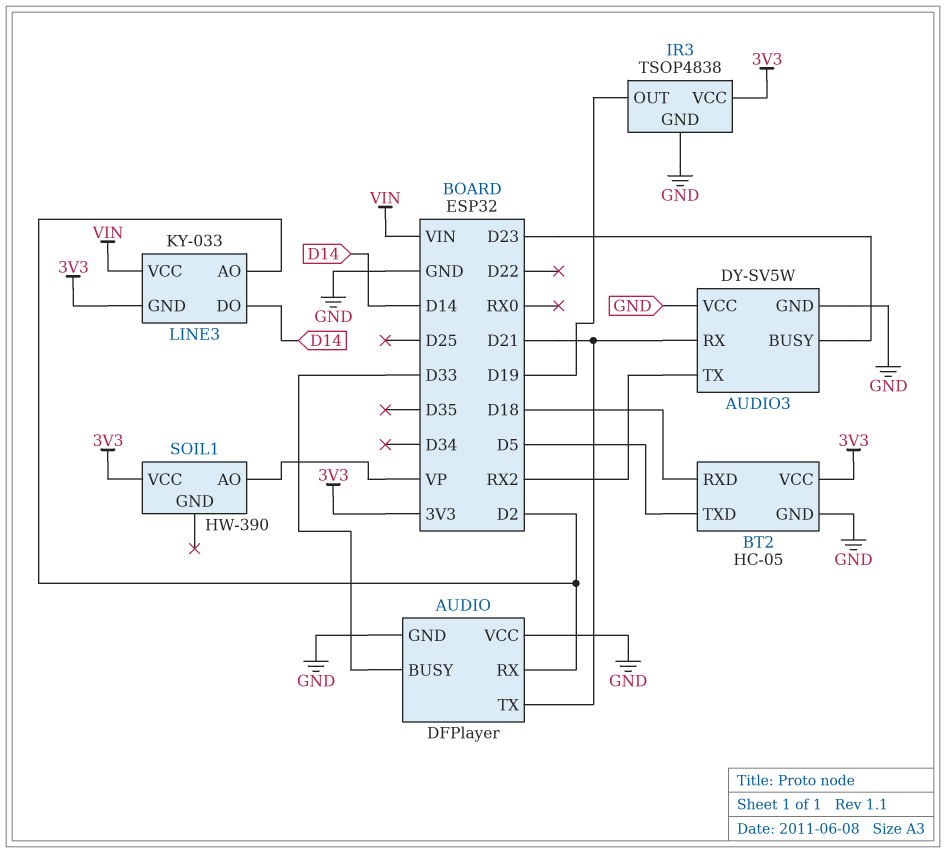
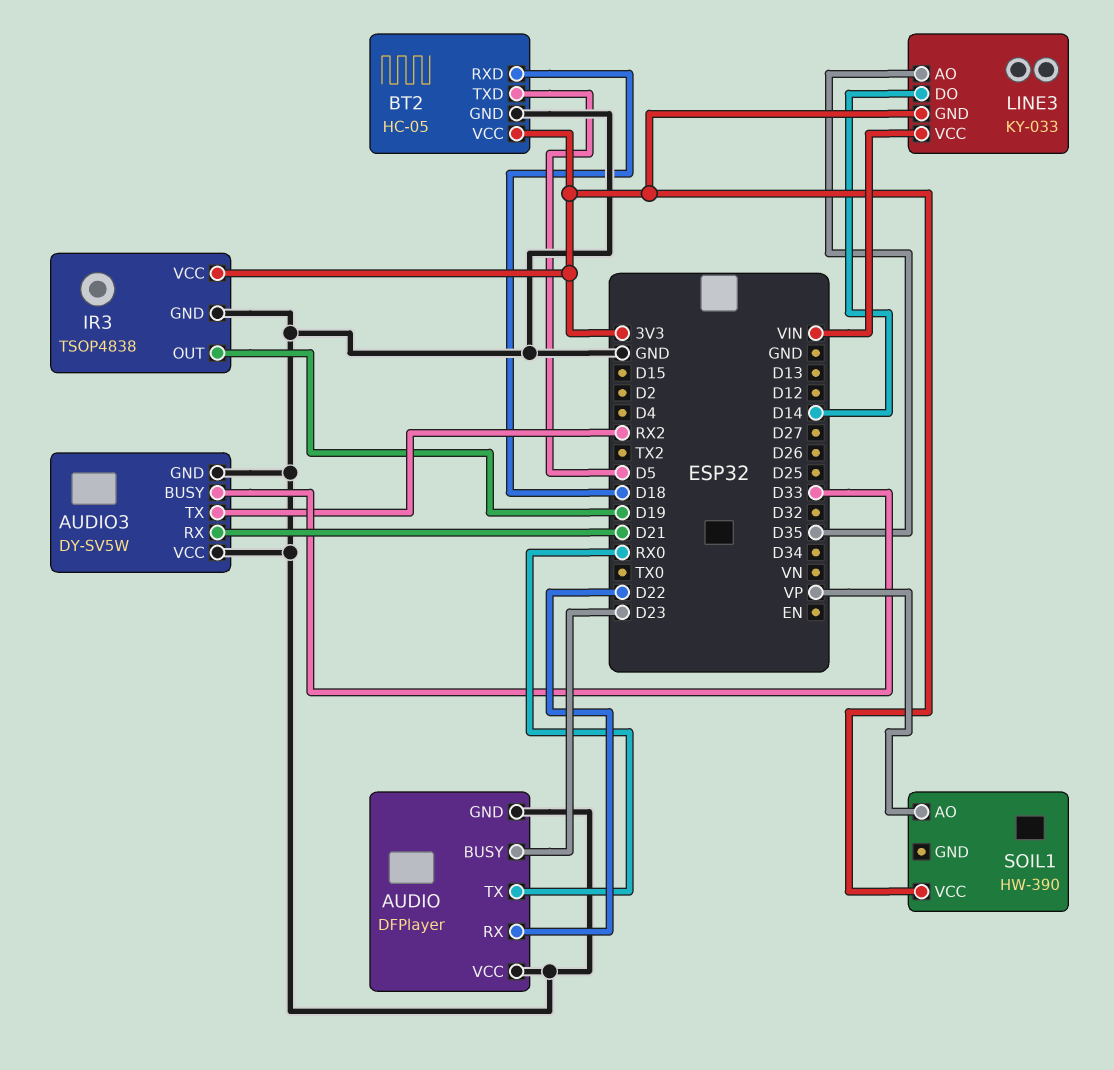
AUDIO pin BUSY: D33 -> D23
AUDIO pin RX: D2 -> D22
AUDIO pin TX: D21 -> RX0
AUDIO3 pin BUSY: D23 -> D33
LINE3 pin AO: D2 -> D35

